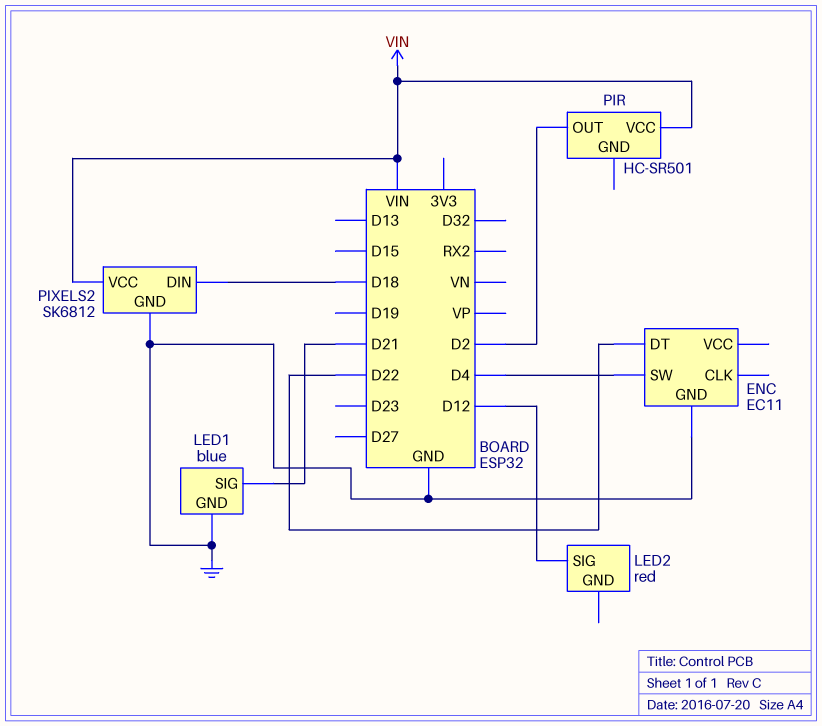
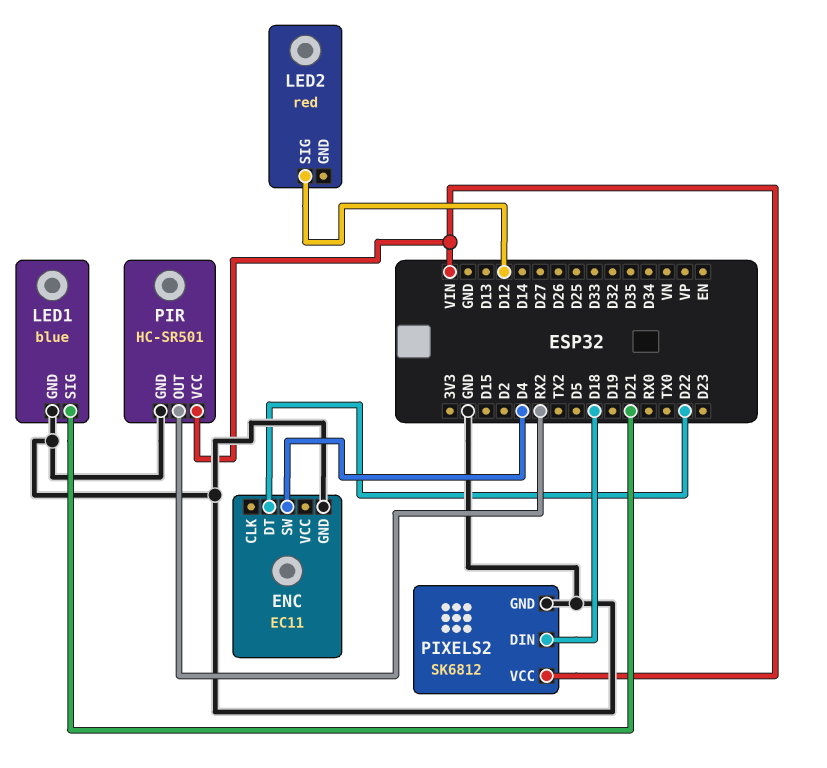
PIR pin GND: none -> GND
PIR pin OUT: D2 -> RX2

